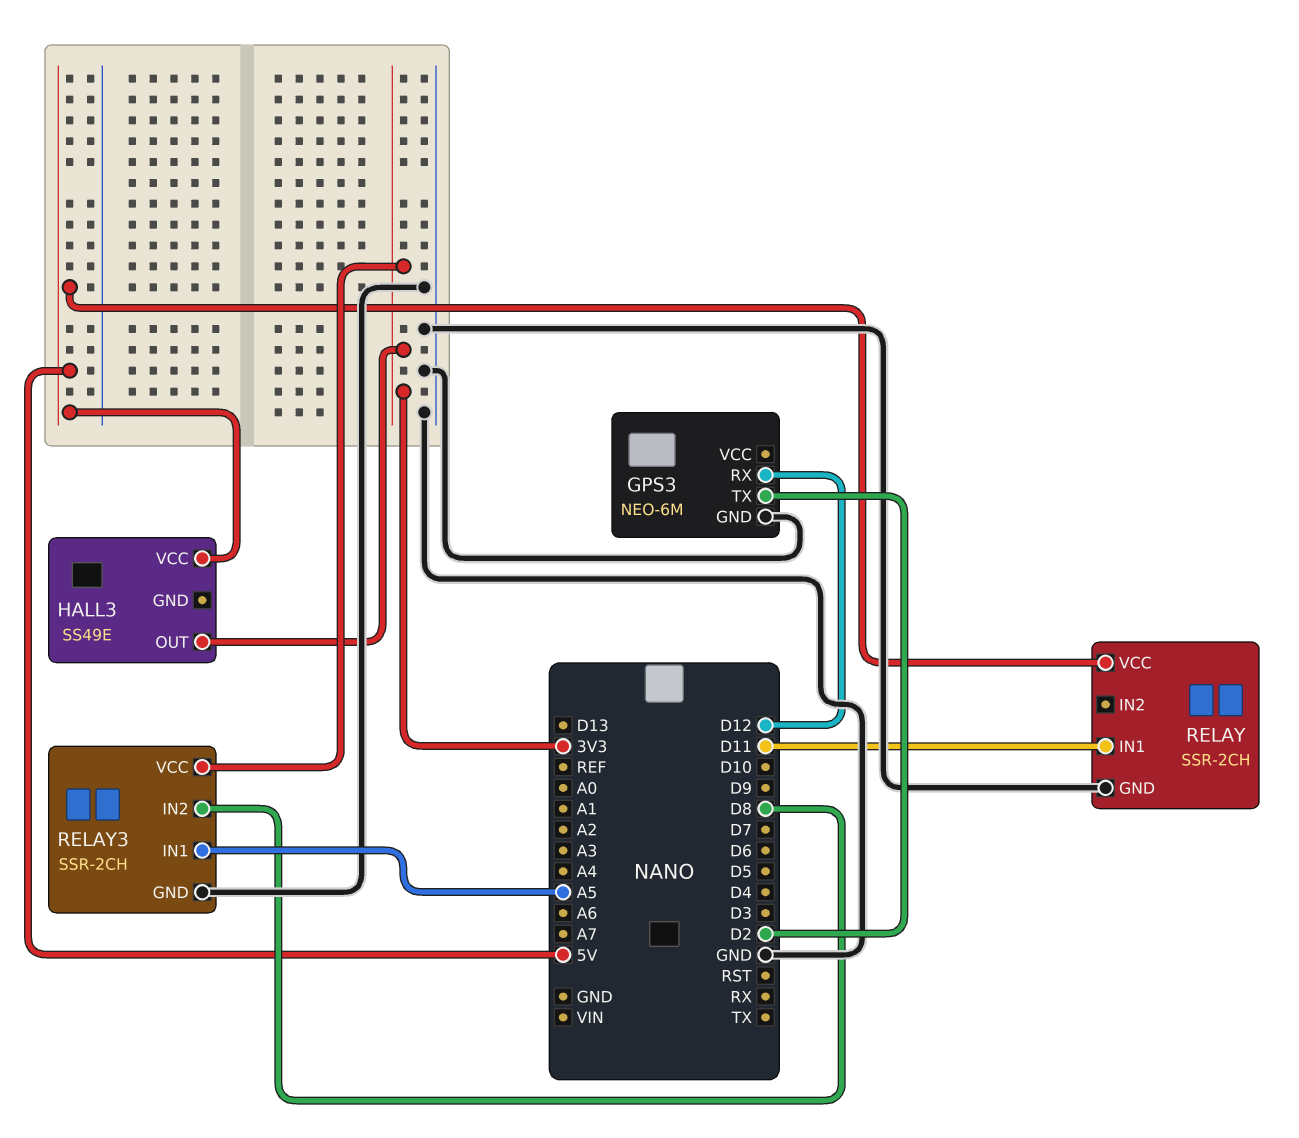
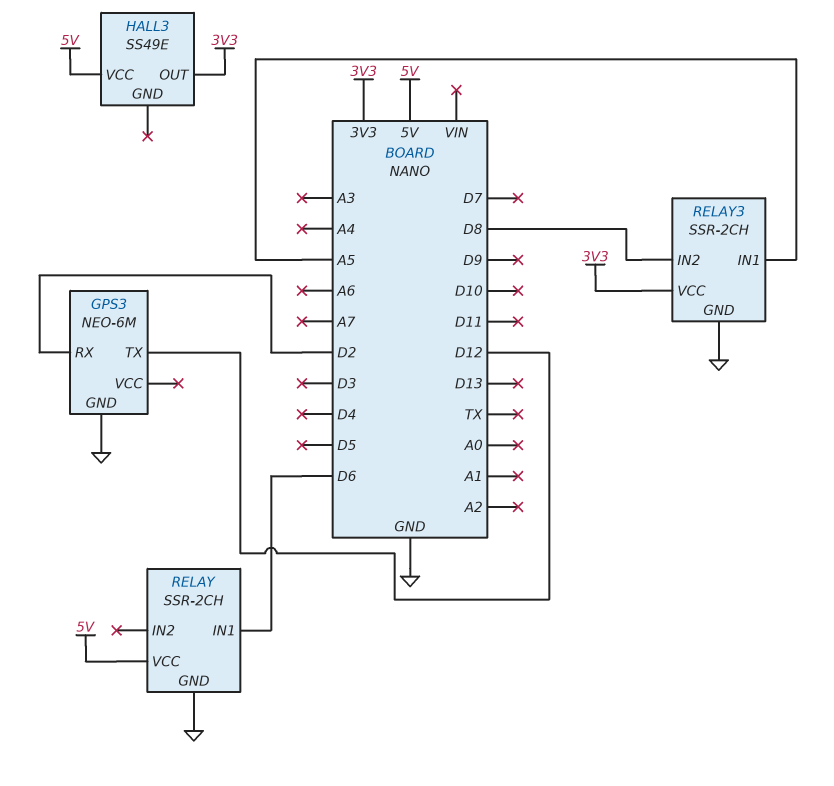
GPS3 pin RX: D12 -> D2
GPS3 pin TX: D2 -> D12
RELAY pin IN1: D11 -> D6

